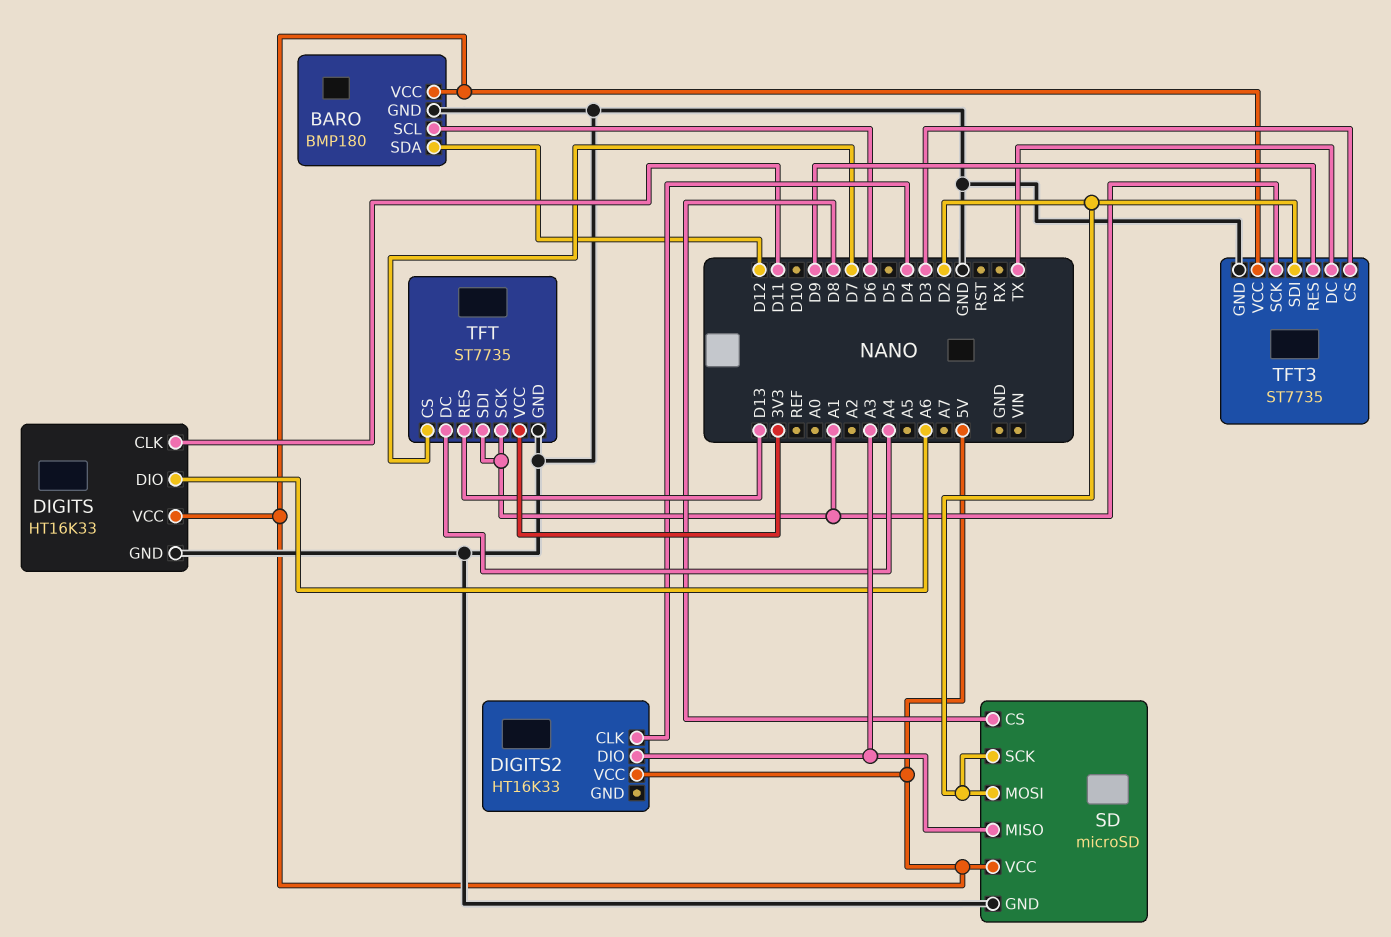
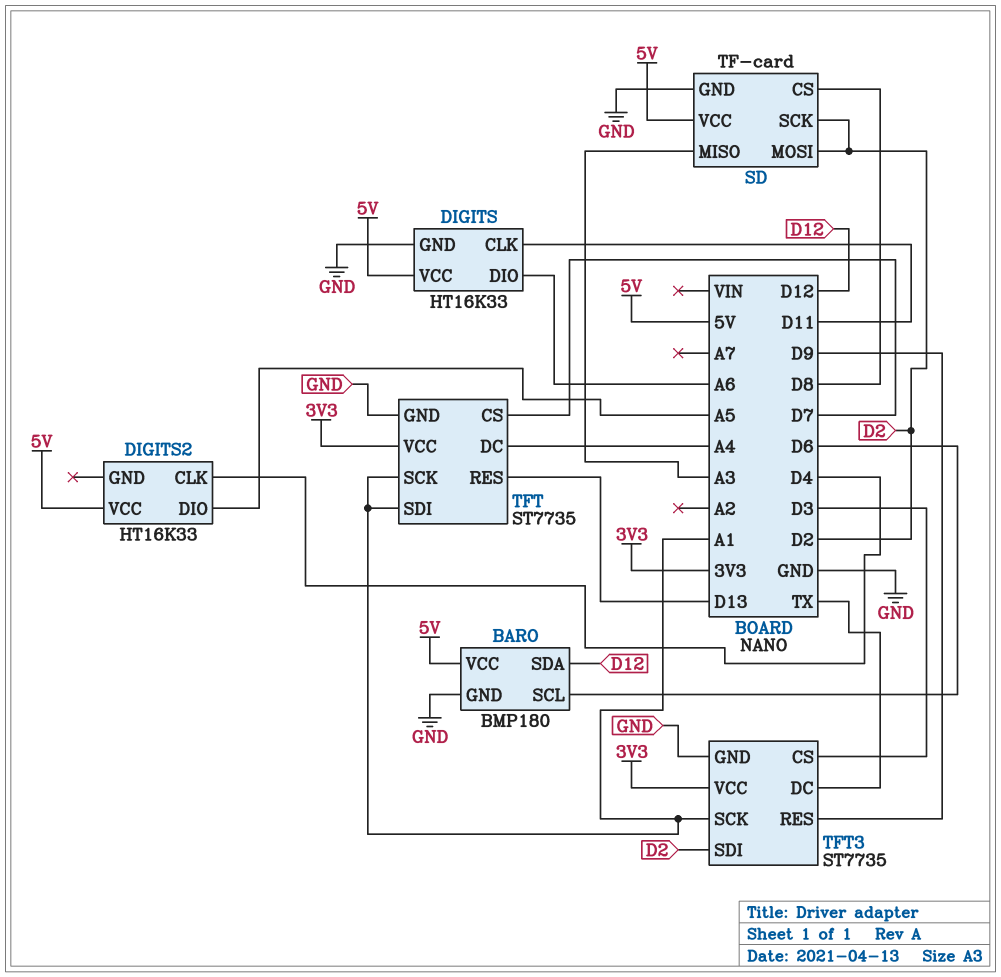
DIGITS2 pin DIO: A3 -> A5
SD: microSD -> TF-card
TFT3 pin VCC: 5V -> 3V3

